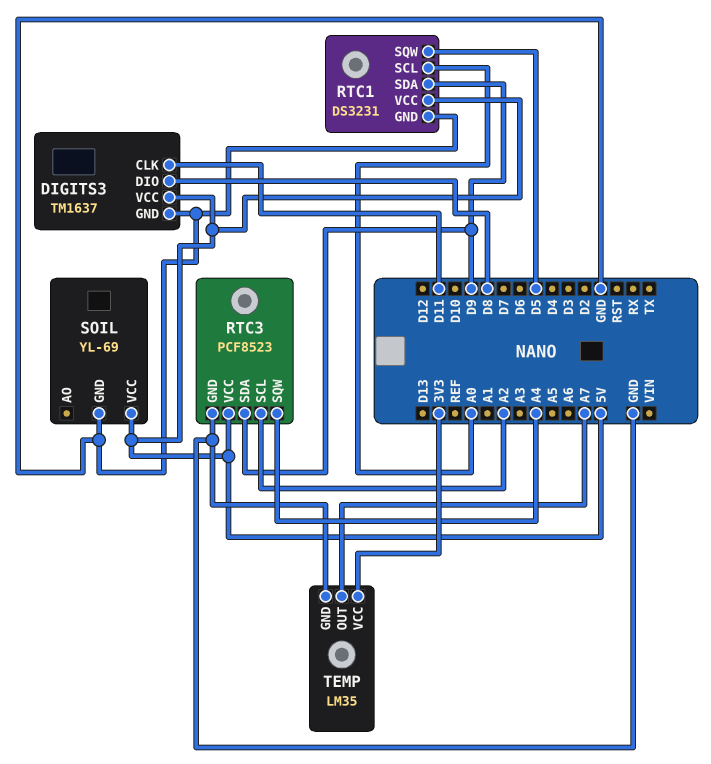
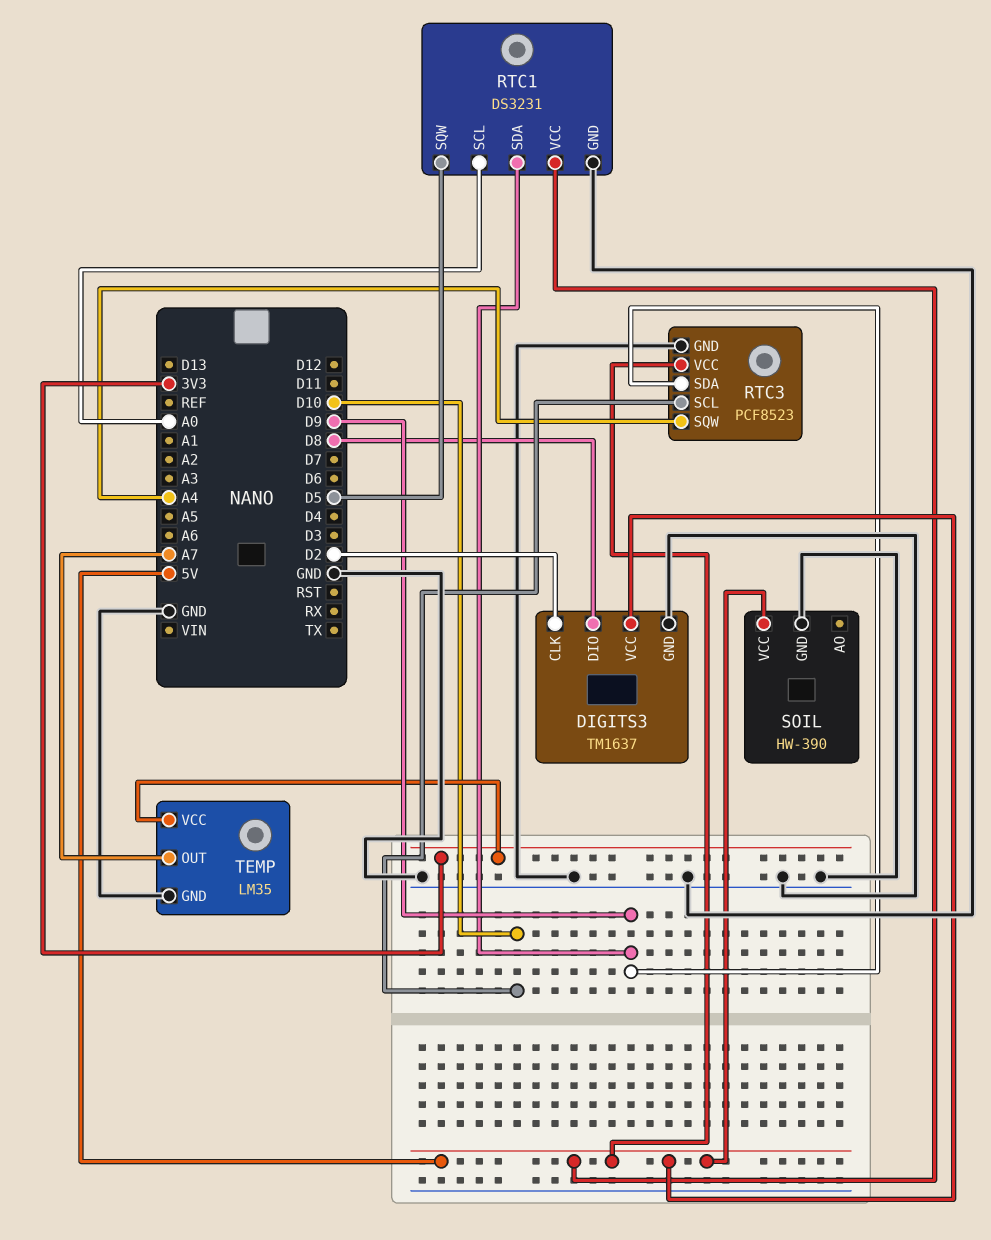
DIGITS3 pin CLK: D11 -> D2
RTC3 pin SCL: A2 -> D10
SOIL: YL-69 -> HW-390

